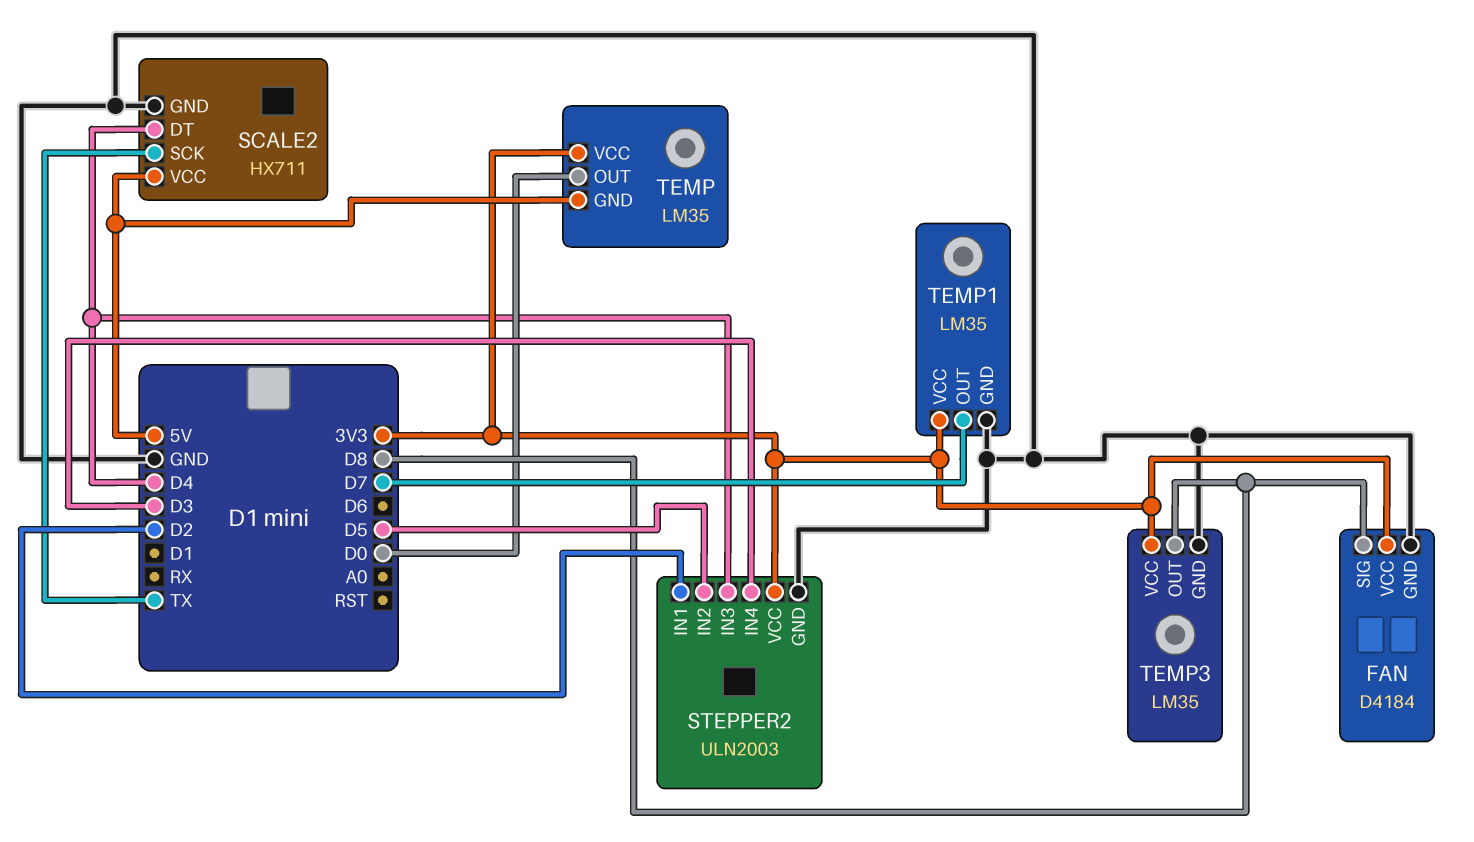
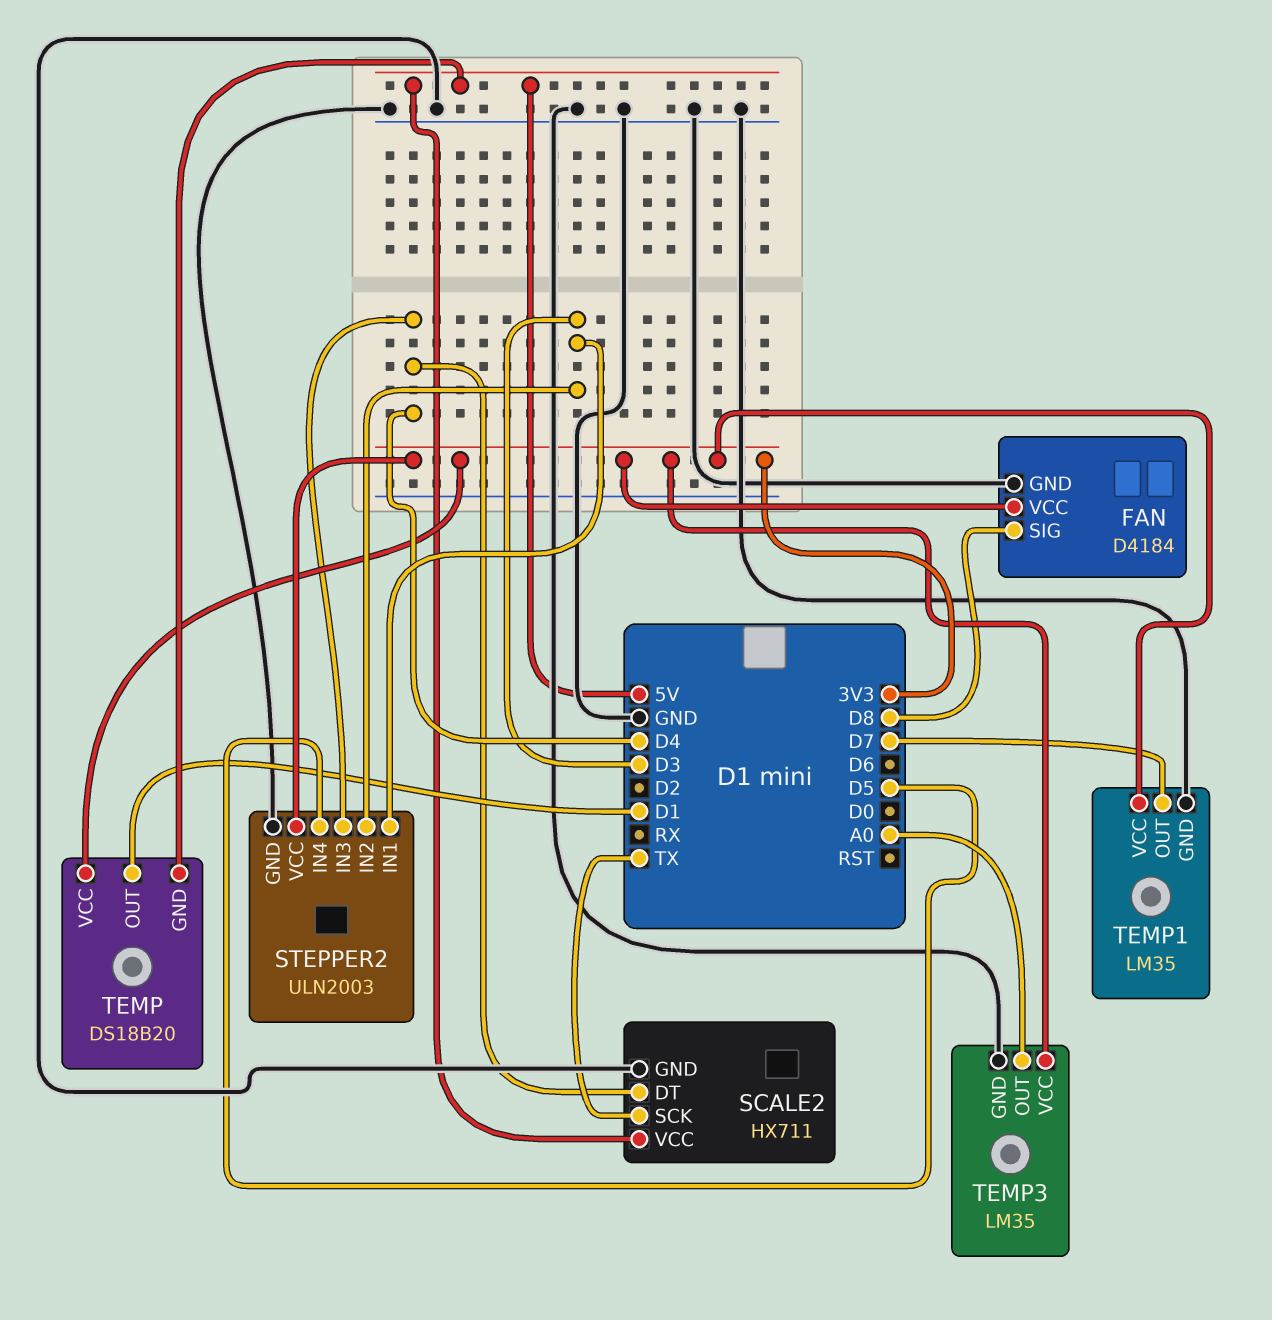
STEPPER2 pin IN1: D2 -> D3
STEPPER2 pin IN2: D5 -> D3
STEPPER2 pin IN4: D3 -> D5
TEMP: LM35 -> DS18B20
TEMP pin OUT: D0 -> D1
TEMP3 pin OUT: D8 -> A0

